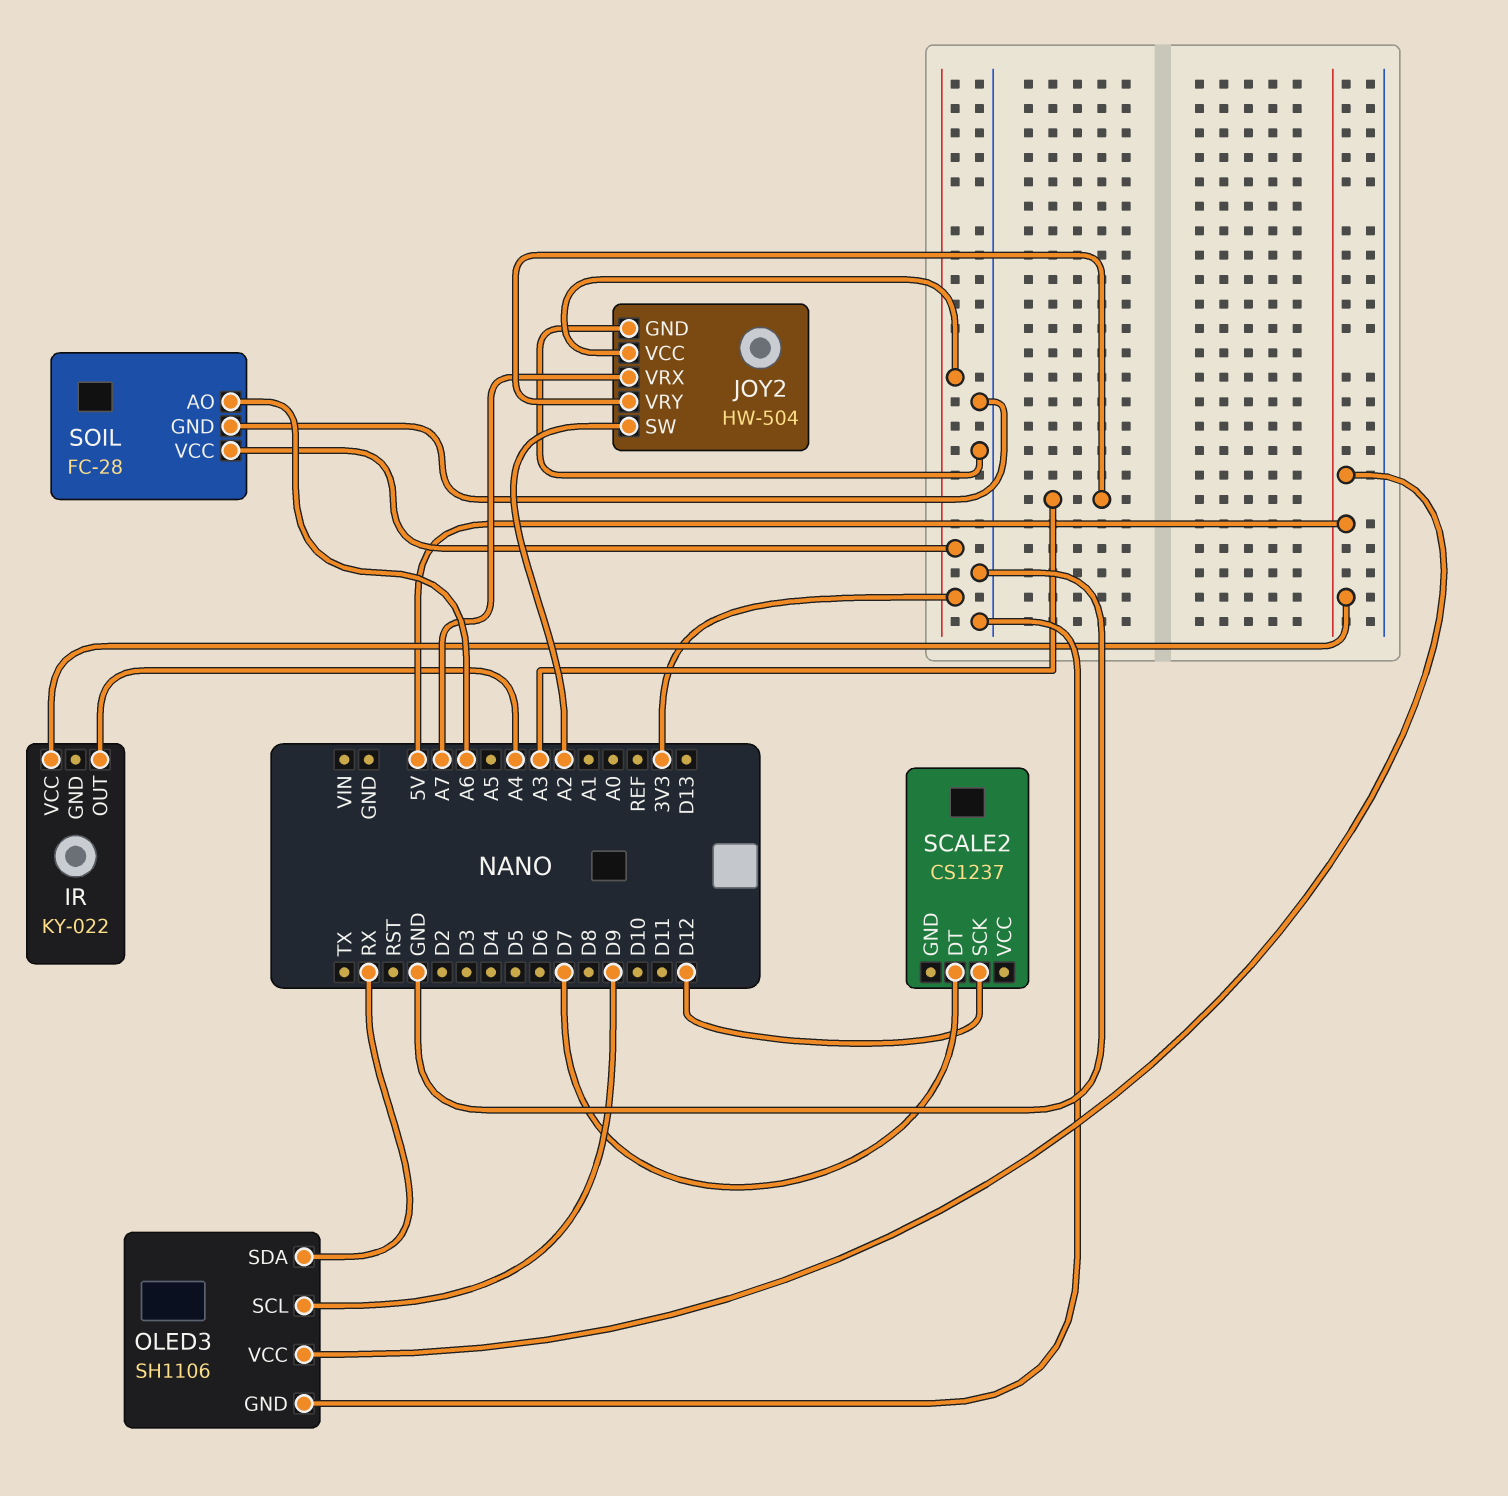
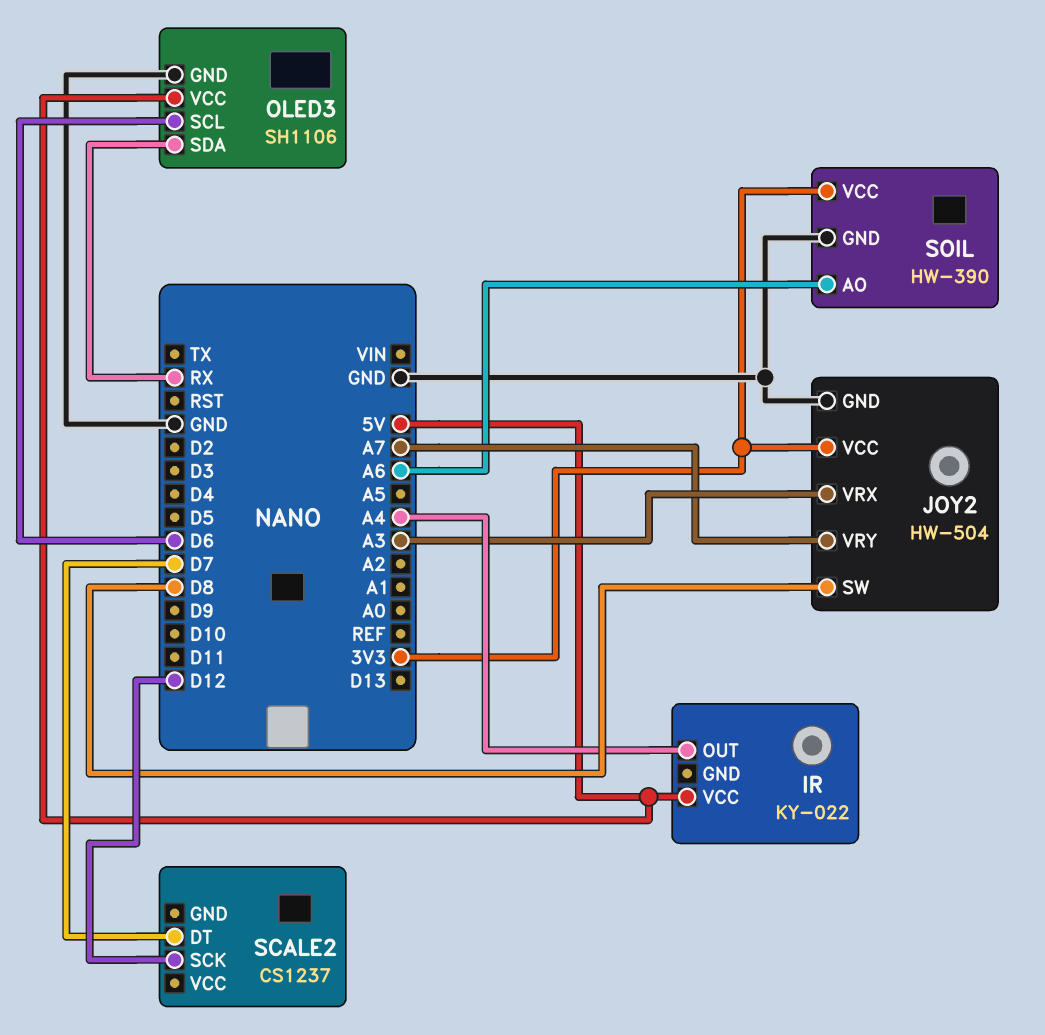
JOY2 pin SW: A2 -> D8
JOY2 pin VRX: A7 -> A3
JOY2 pin VRY: A3 -> A7
OLED3 pin SCL: D9 -> D6
SOIL: FC-28 -> HW-390

